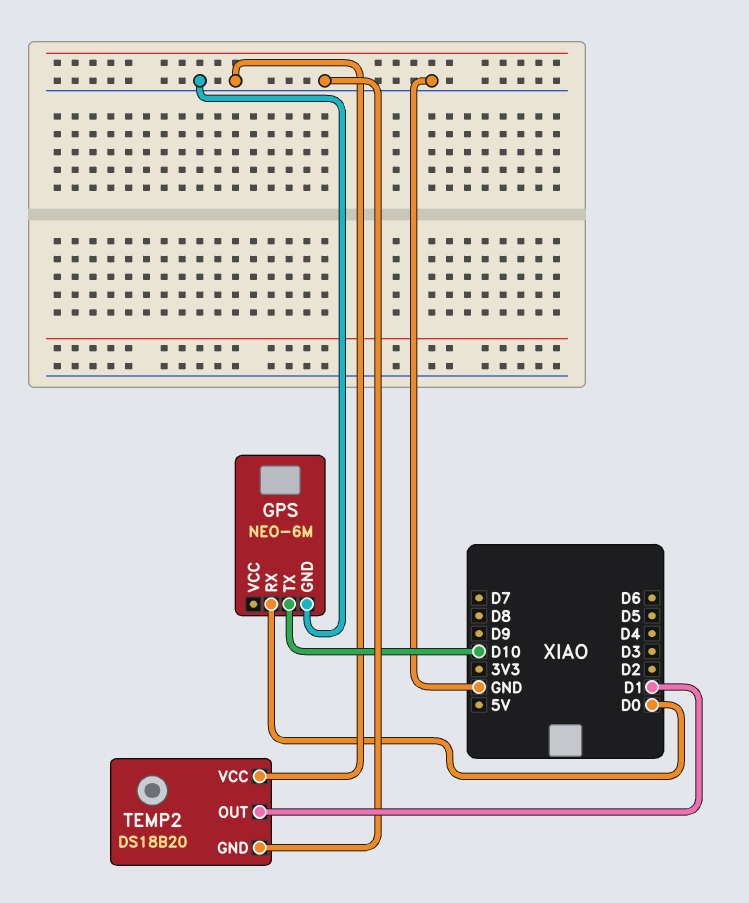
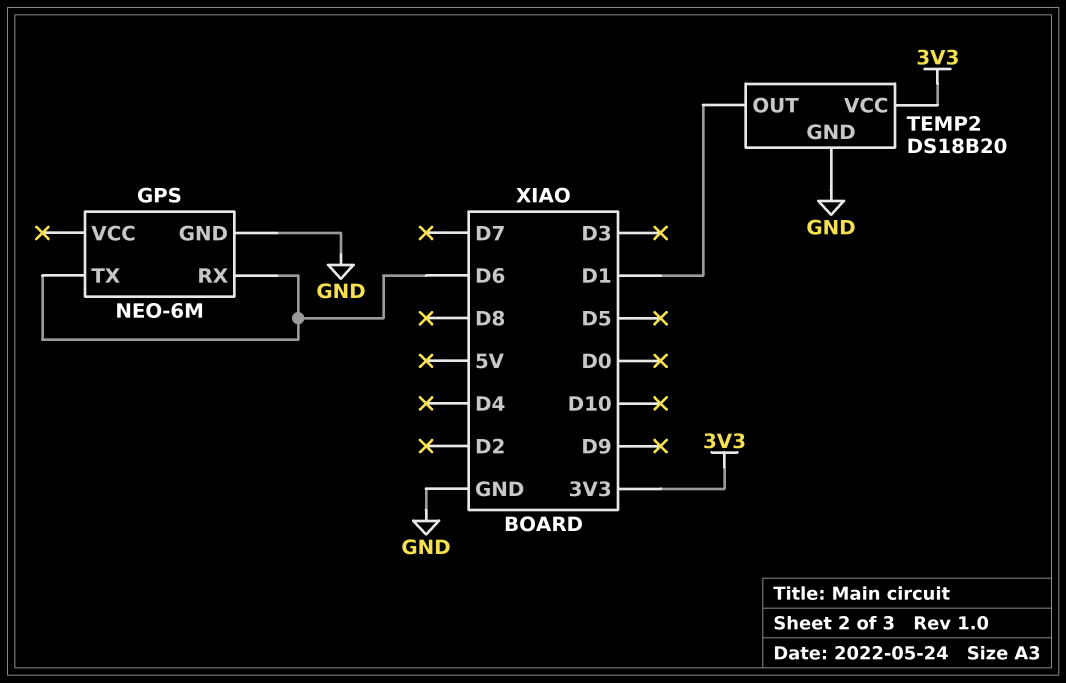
GPS pin RX: D0 -> D6
GPS pin TX: D10 -> D6
TEMP2 pin VCC: GND -> 3V3

